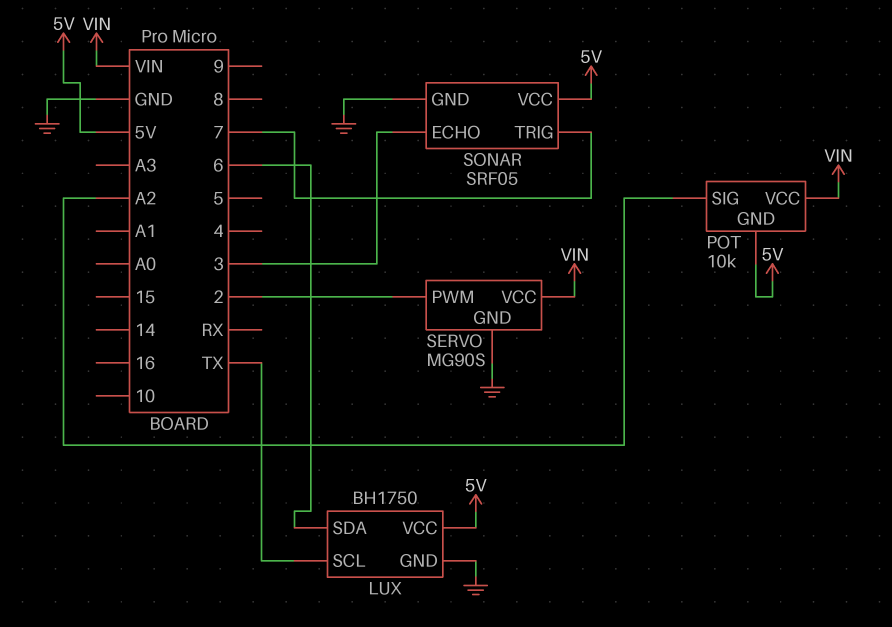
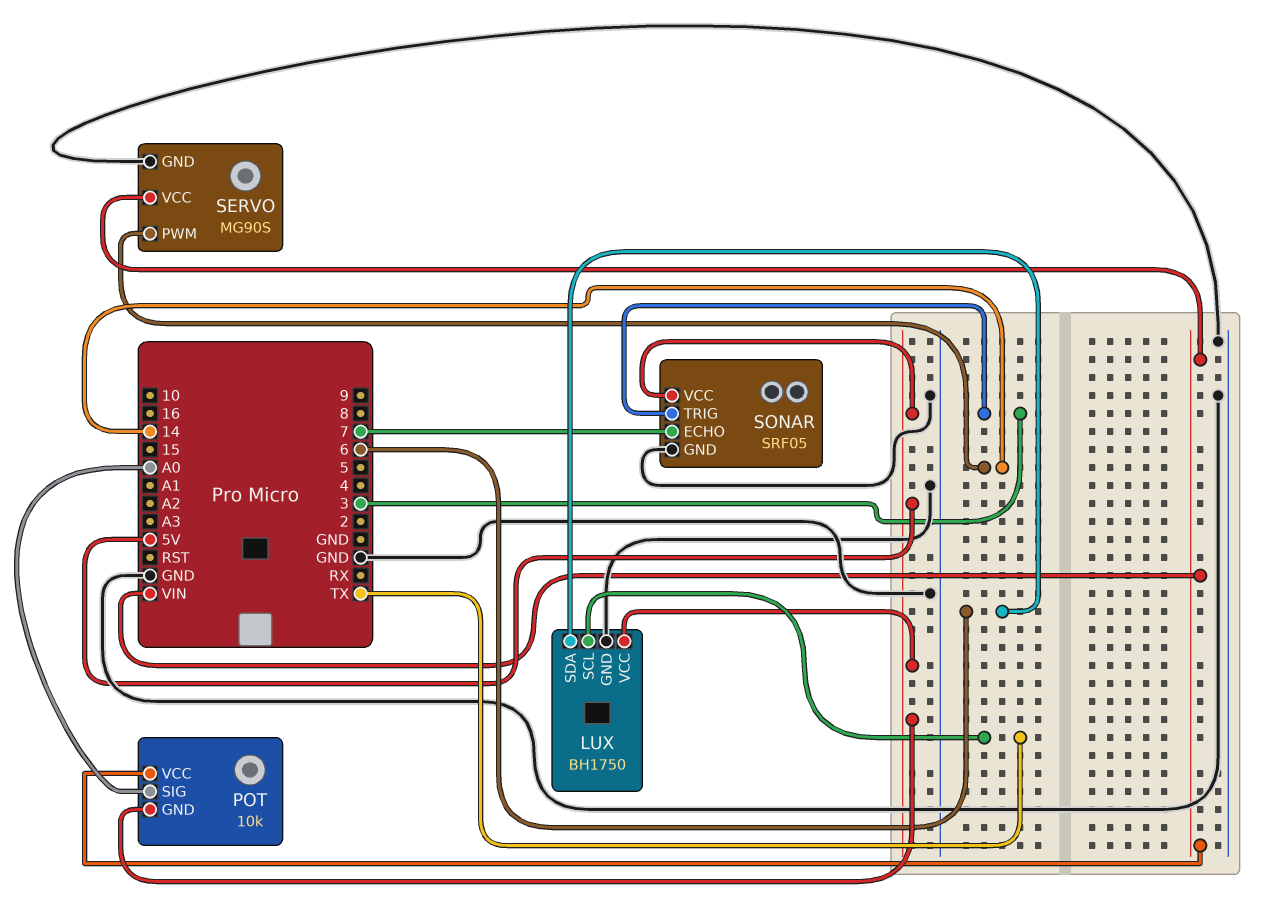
POT pin SIG: A2 -> A0
SERVO pin PWM: 2 -> 14
SONAR pin ECHO: 3 -> 7
SONAR pin TRIG: 7 -> 3

